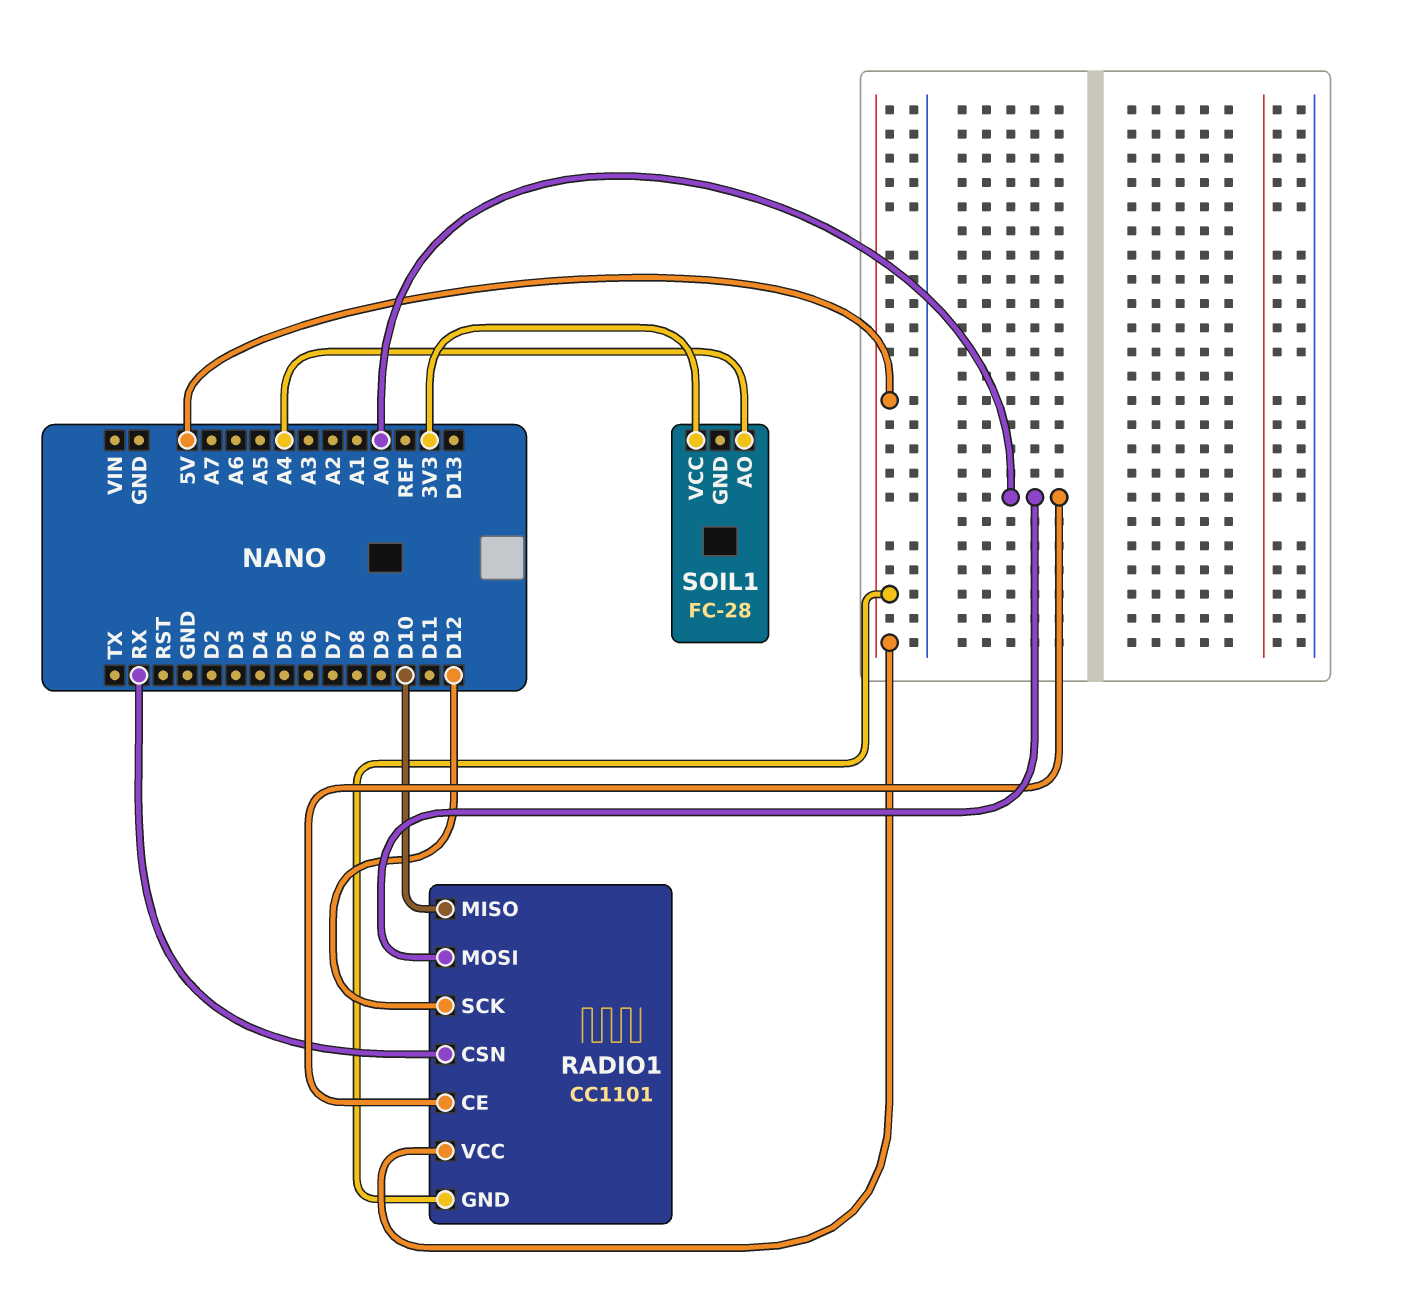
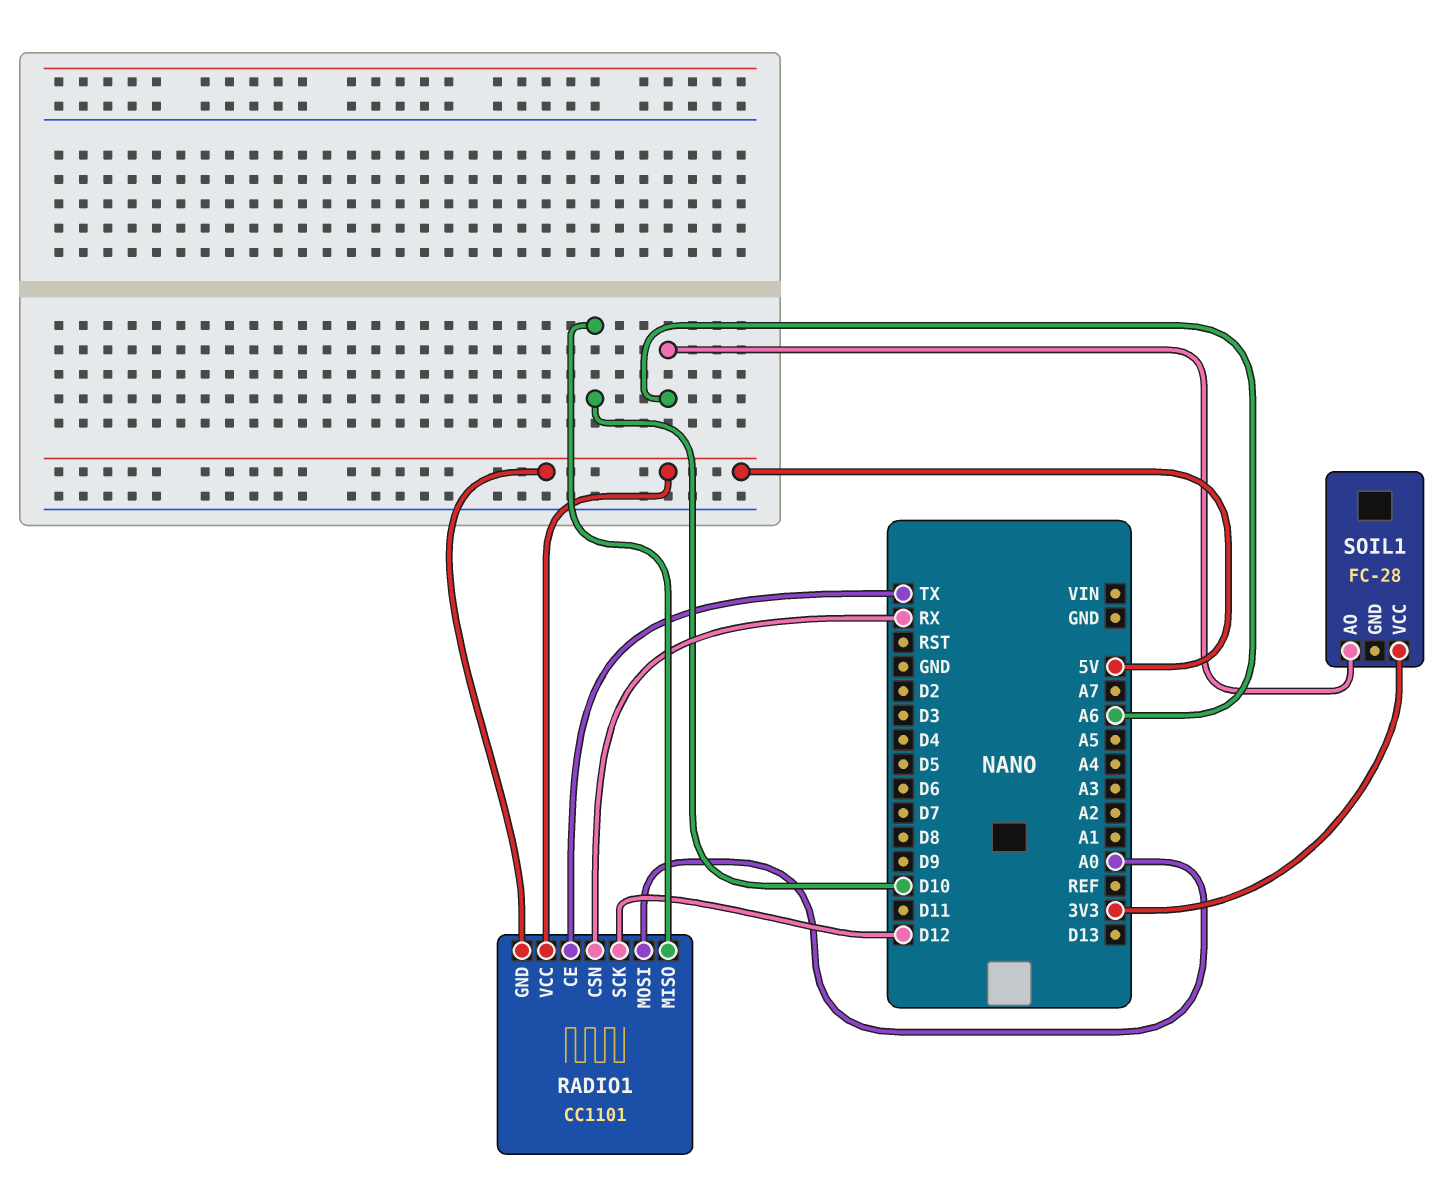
RADIO1 pin CE: A0 -> TX
SOIL1 pin AO: A4 -> A6

